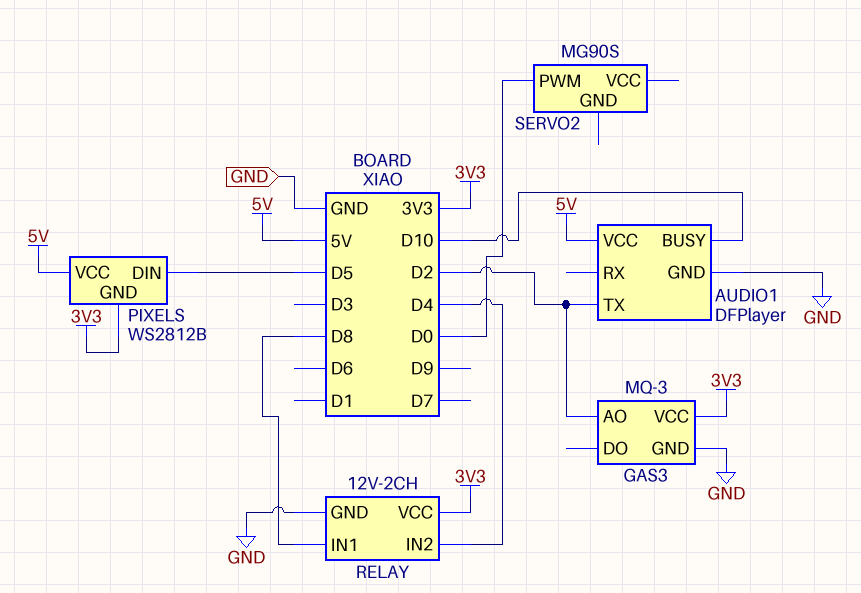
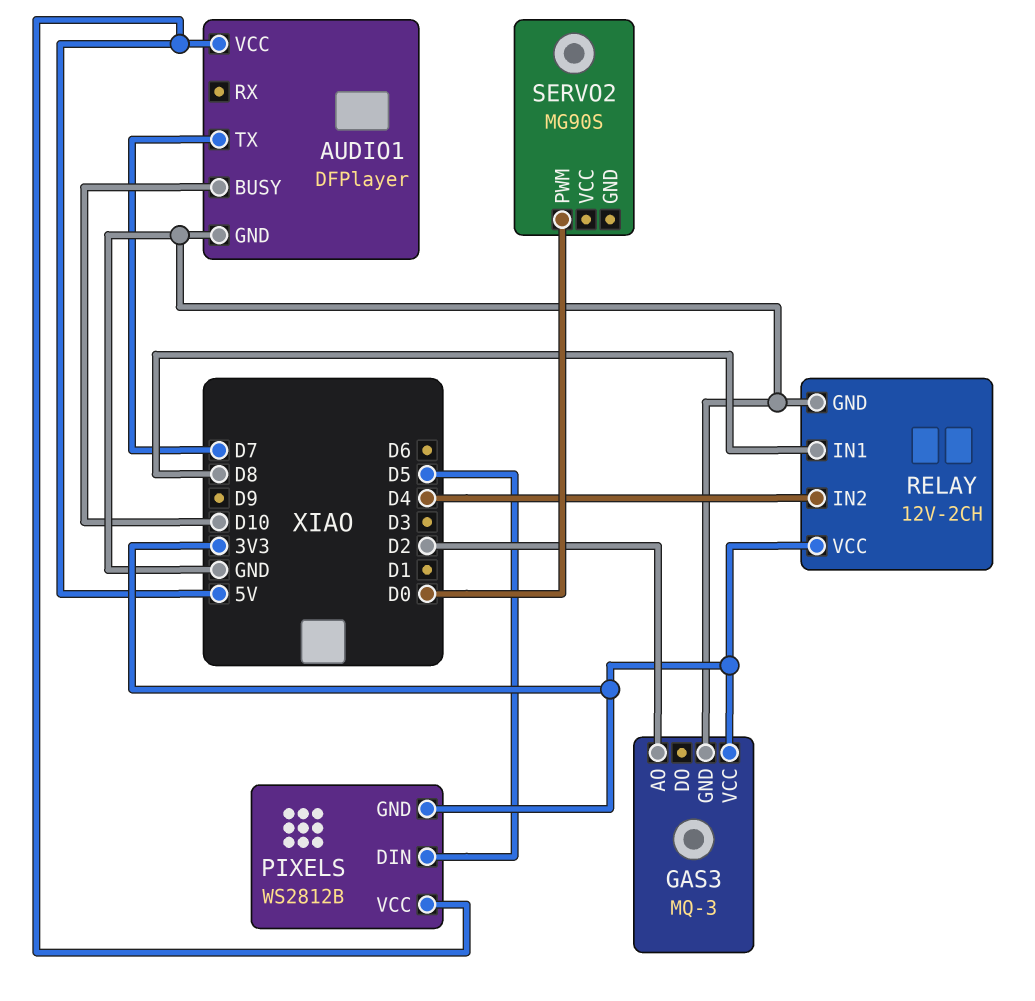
AUDIO1 pin TX: D2 -> D7

